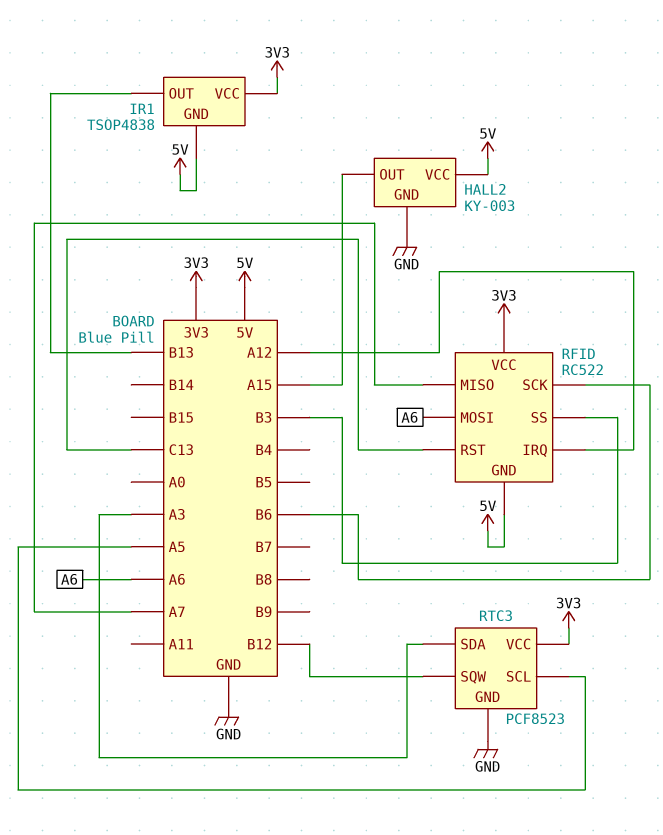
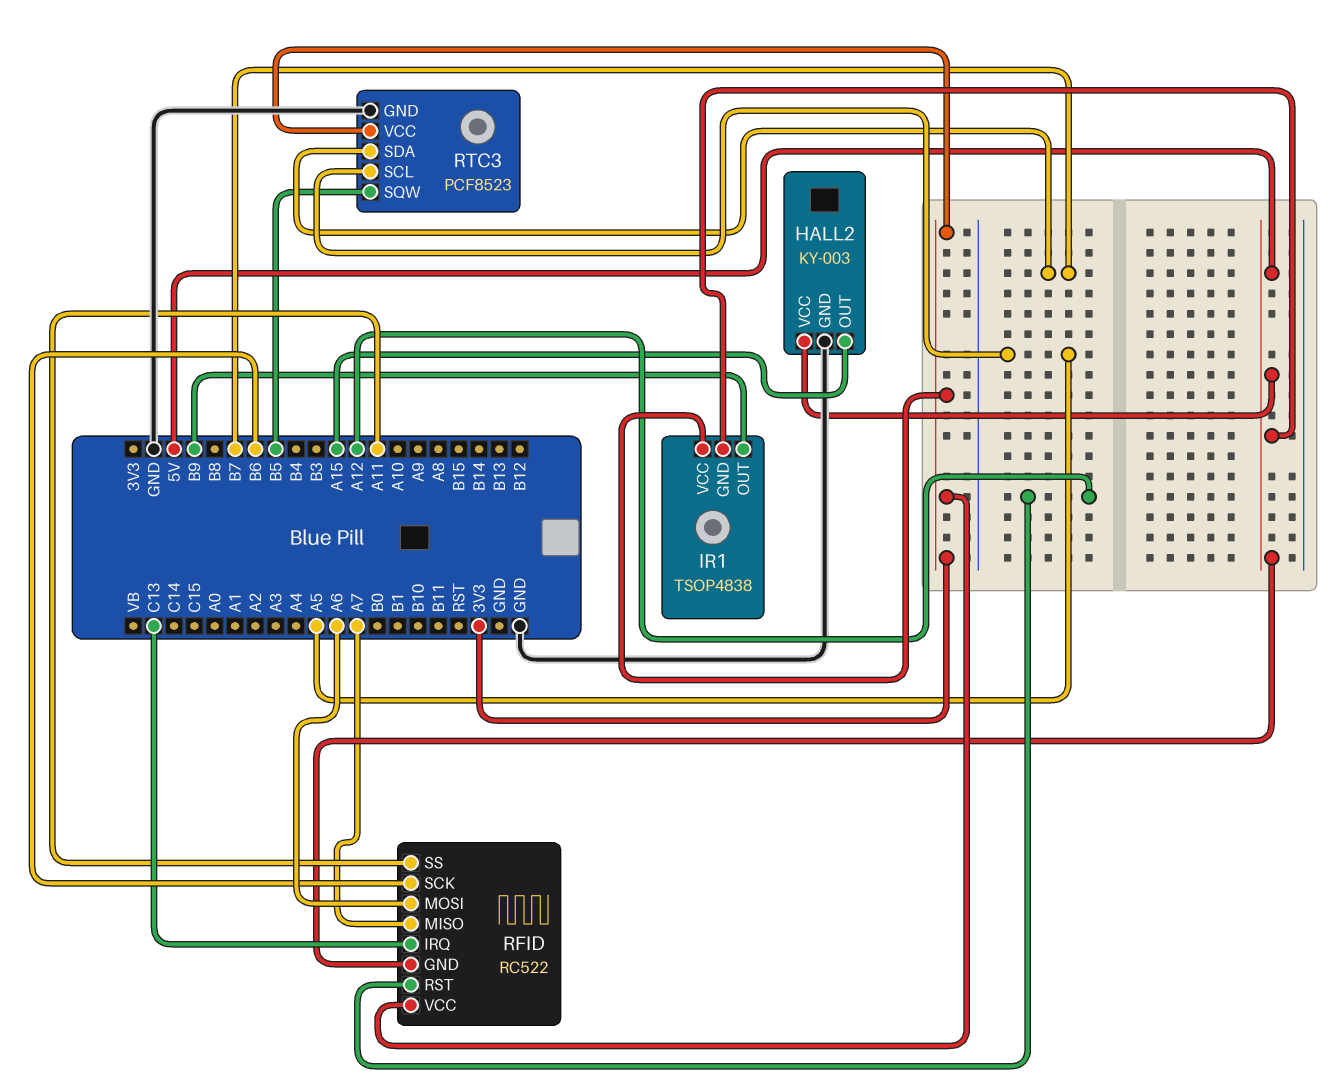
IR1 pin OUT: B13 -> B9
RFID pin IRQ: A12 -> C13
RFID pin RST: C13 -> A12
RFID pin SS: B3 -> A11
RTC3 pin SDA: A3 -> B7
RTC3 pin SQW: B12 -> B5

